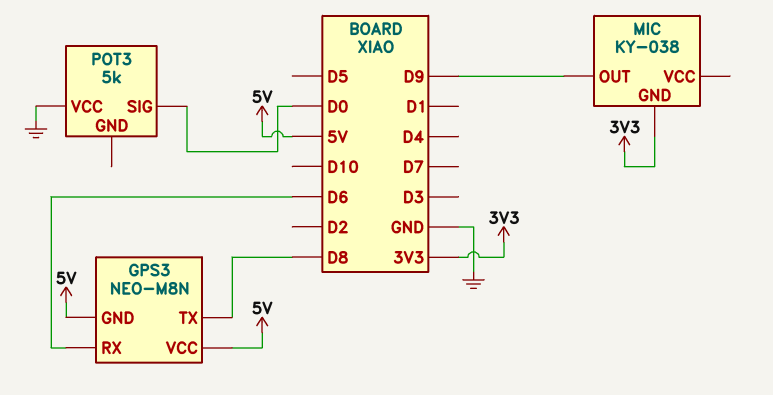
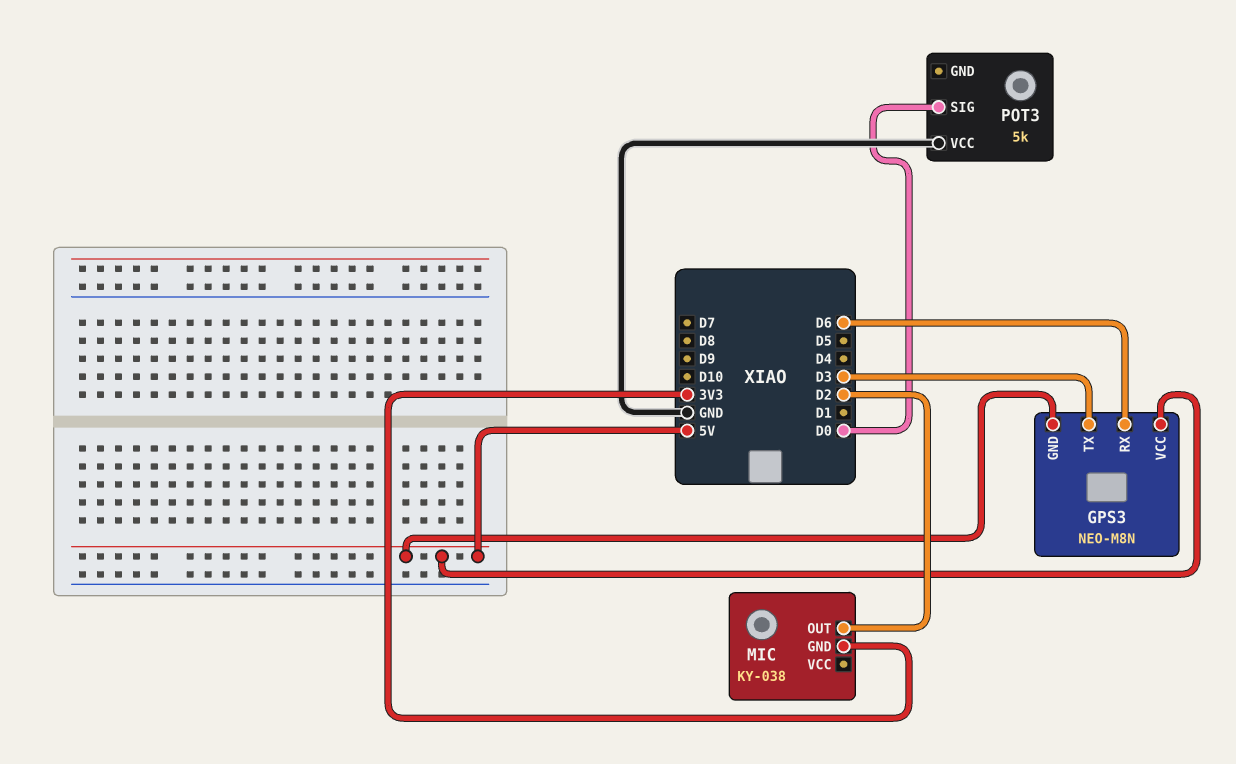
GPS3 pin TX: D8 -> D3
MIC pin OUT: D9 -> D2

